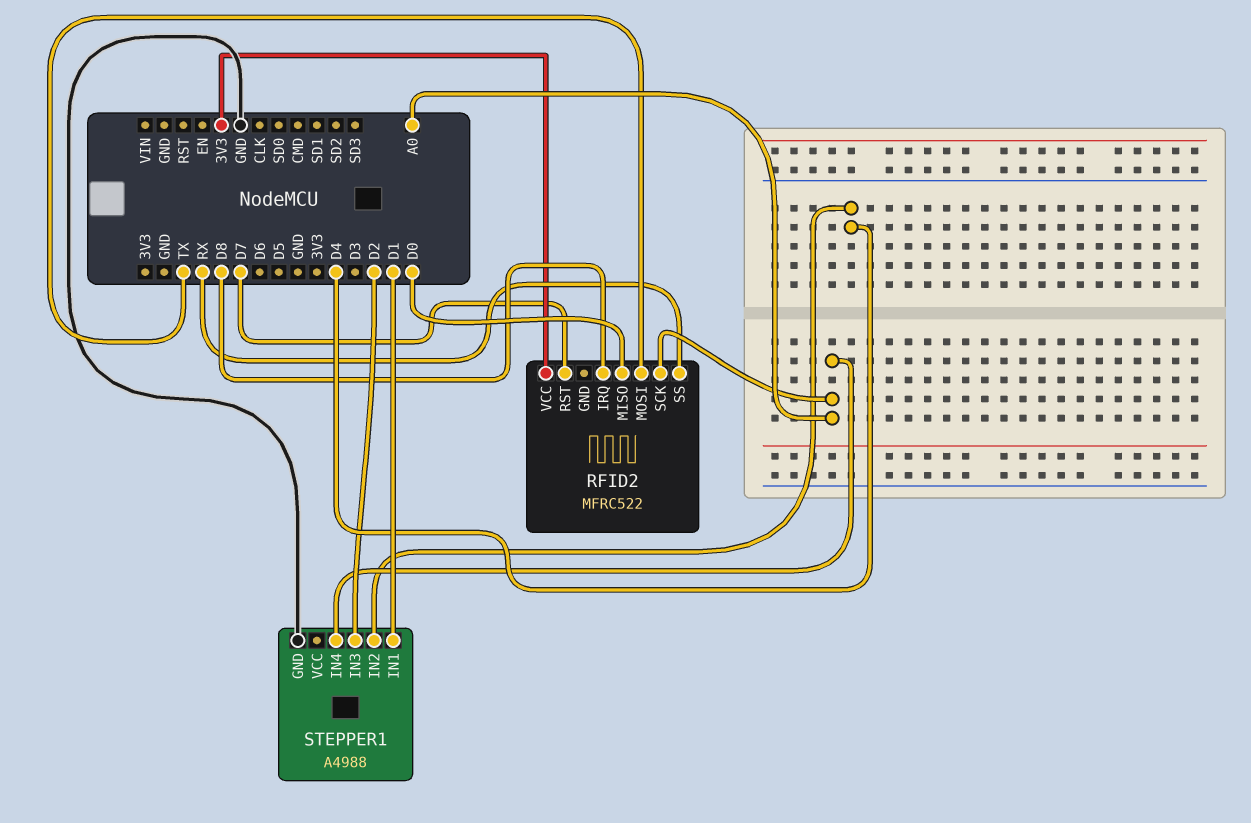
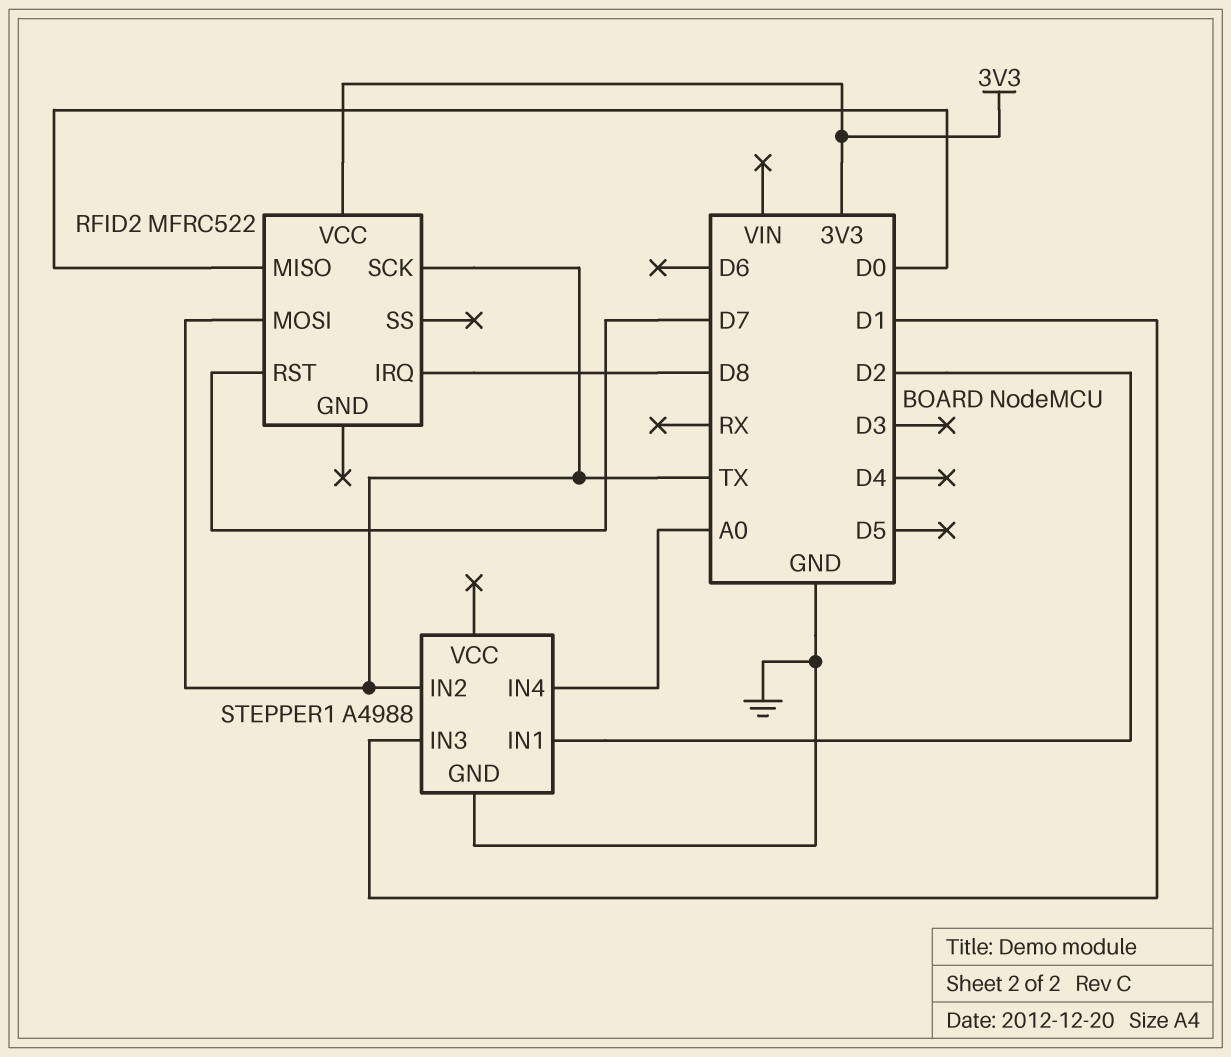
RFID2 pin SCK: A0 -> TX
RFID2 pin SS: RX -> none
STEPPER1 pin IN1: D1 -> D2
STEPPER1 pin IN2: D4 -> TX
STEPPER1 pin IN3: D2 -> D1

